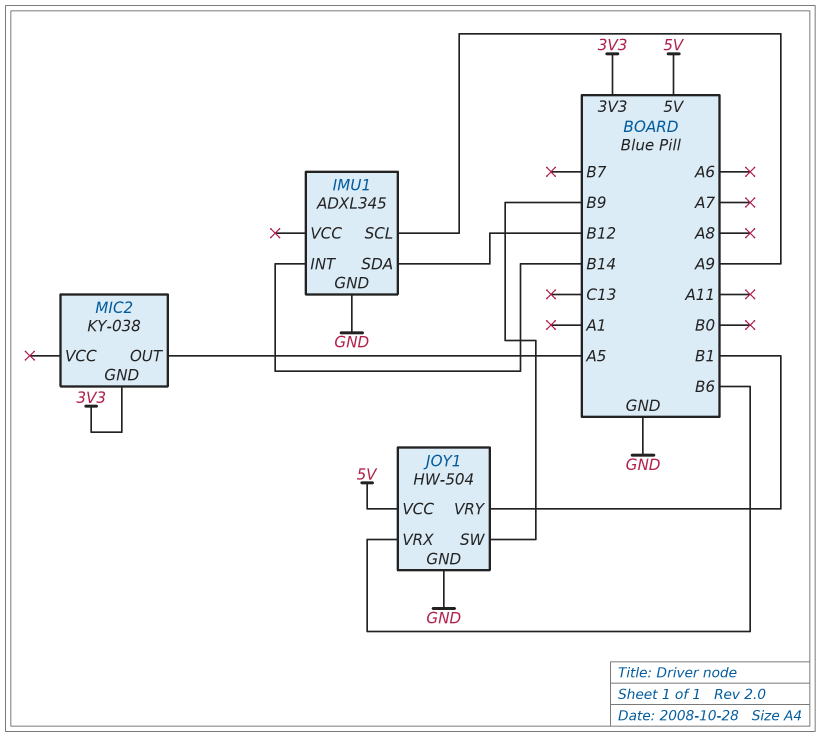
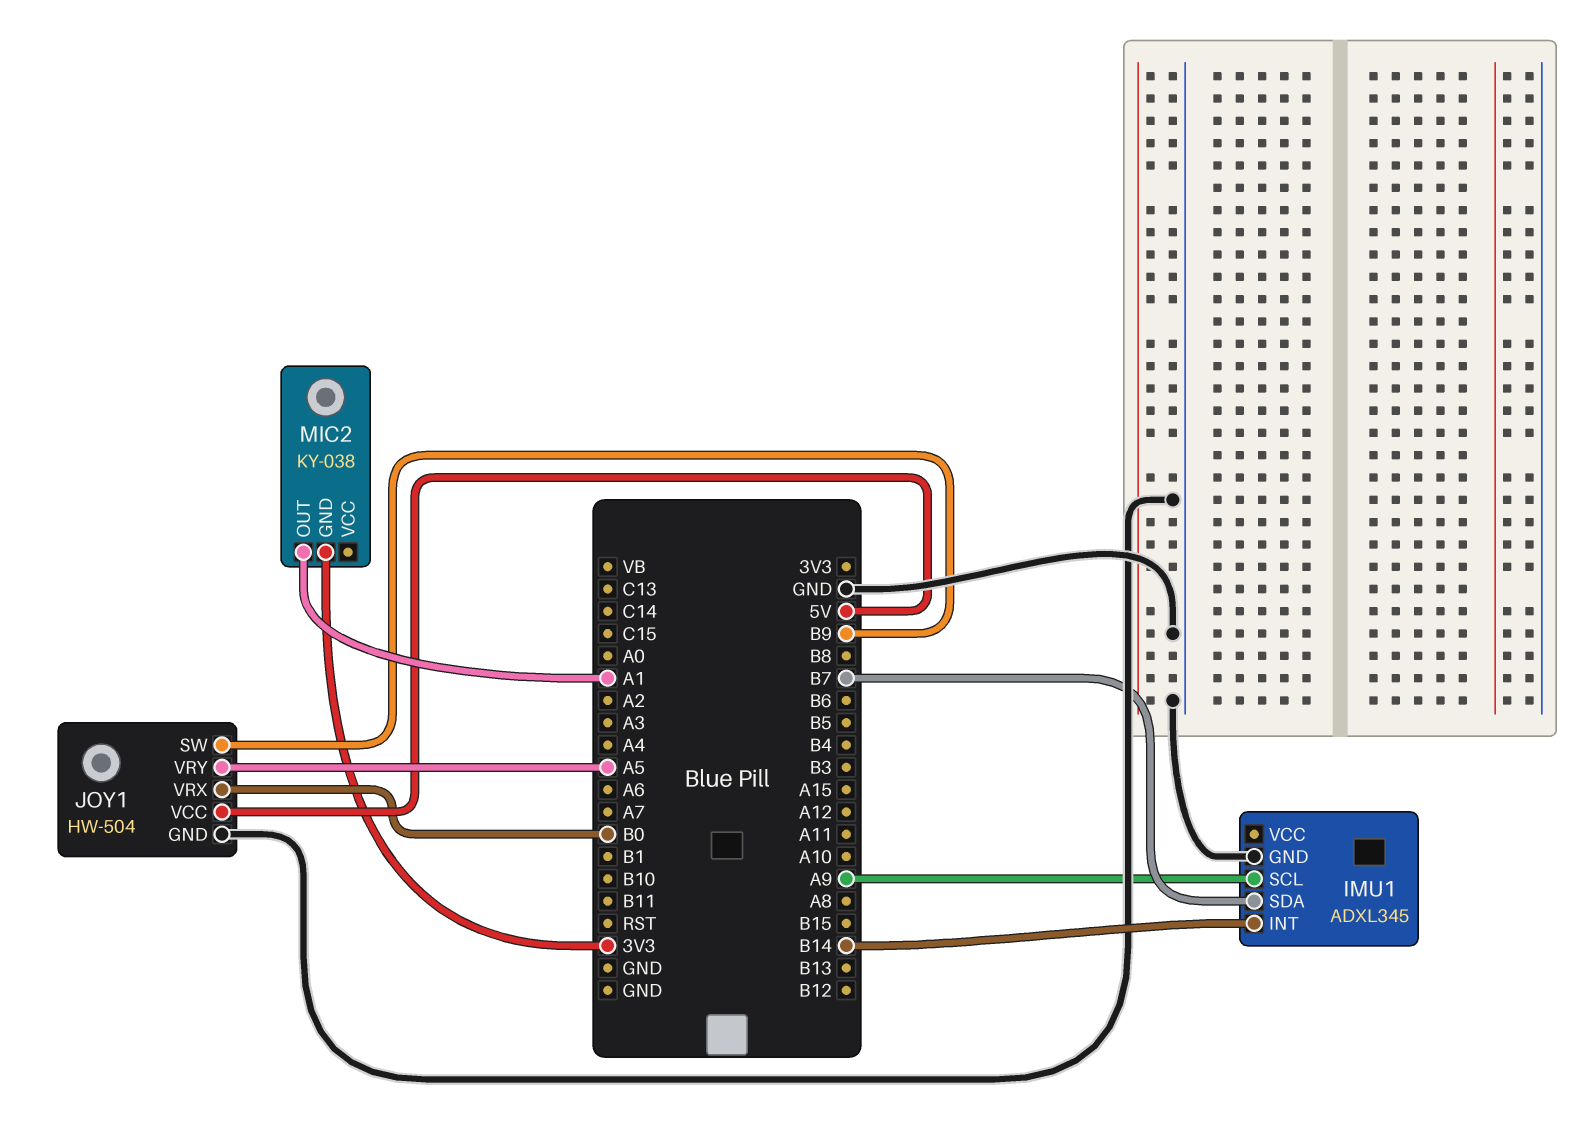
IMU1 pin SDA: B12 -> B7
JOY1 pin VRX: B6 -> B0
JOY1 pin VRY: B1 -> A5
MIC2 pin OUT: A5 -> A1

